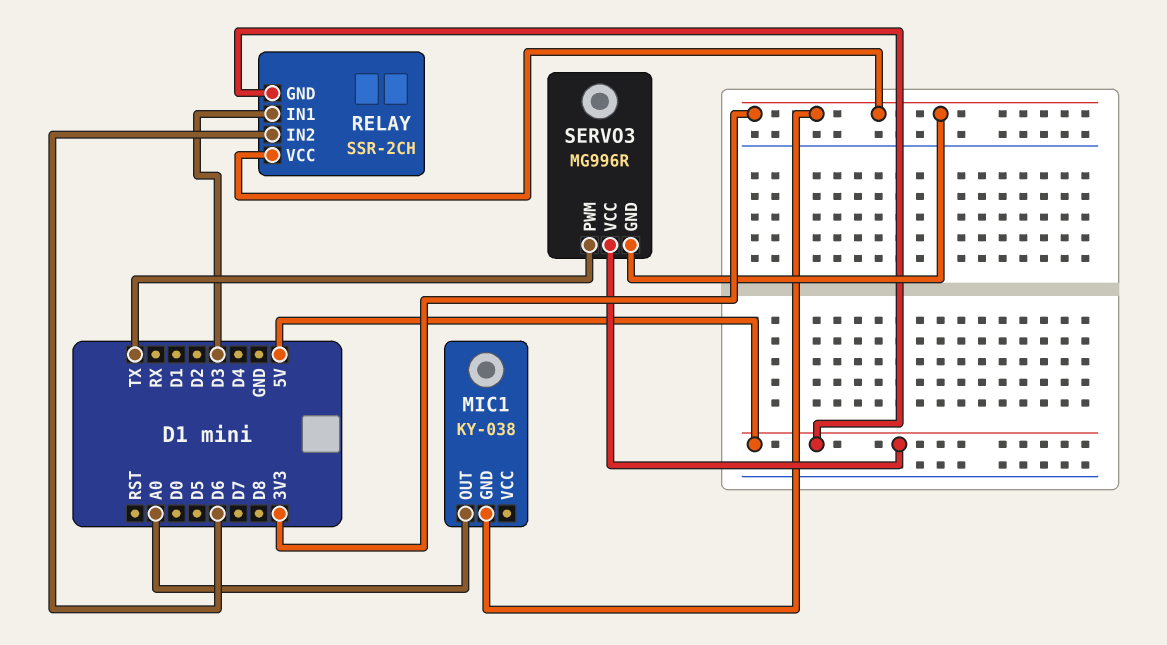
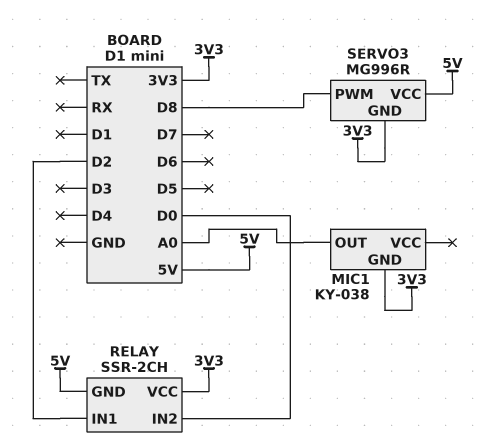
RELAY pin IN1: D3 -> D2
RELAY pin IN2: D6 -> D0
SERVO3 pin PWM: TX -> D8

